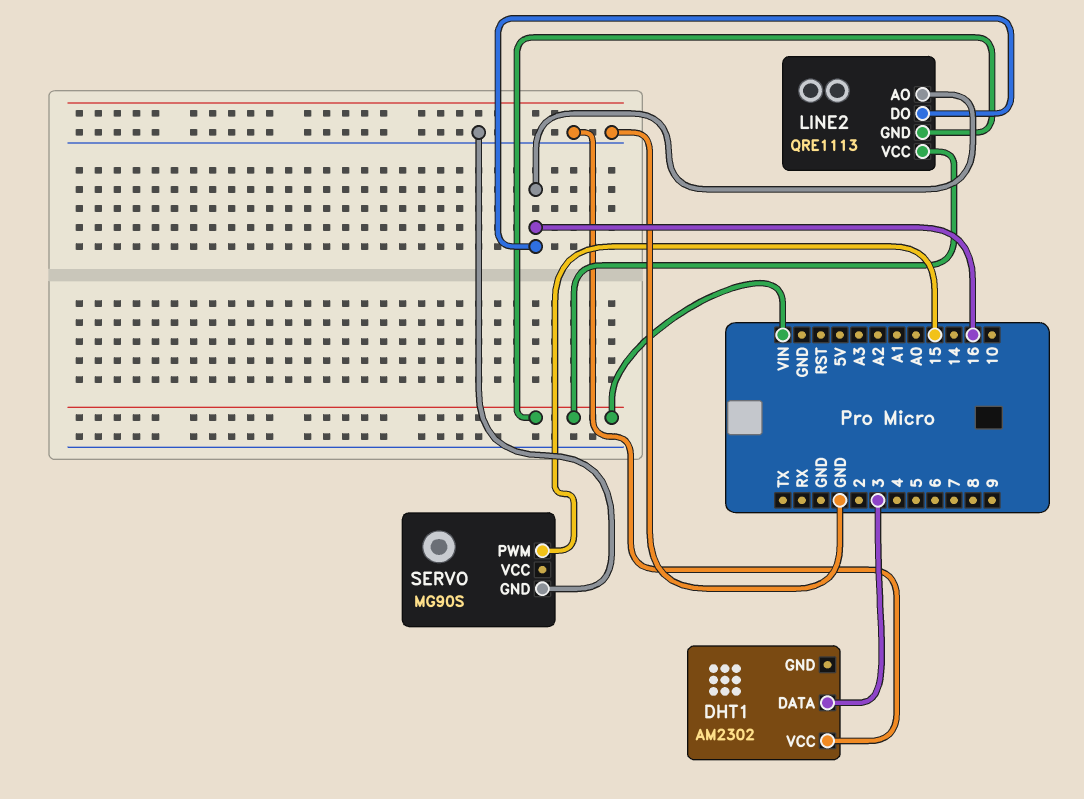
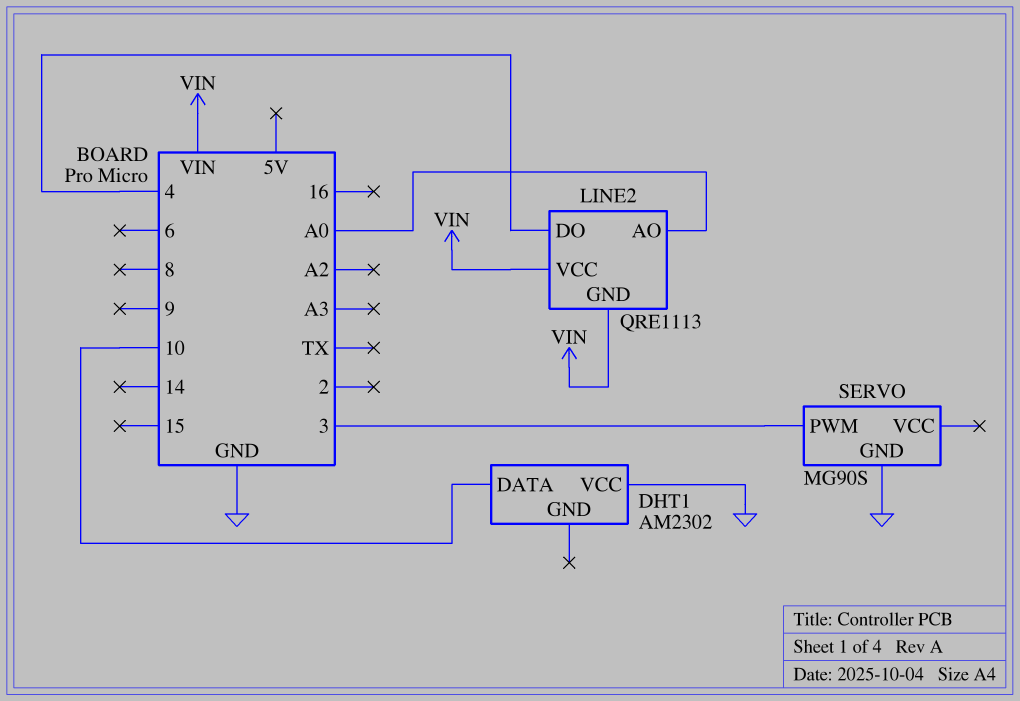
DHT1 pin DATA: 3 -> 10
LINE2 pin AO: 16 -> A0
LINE2 pin DO: 16 -> 4
SERVO pin PWM: 15 -> 3

